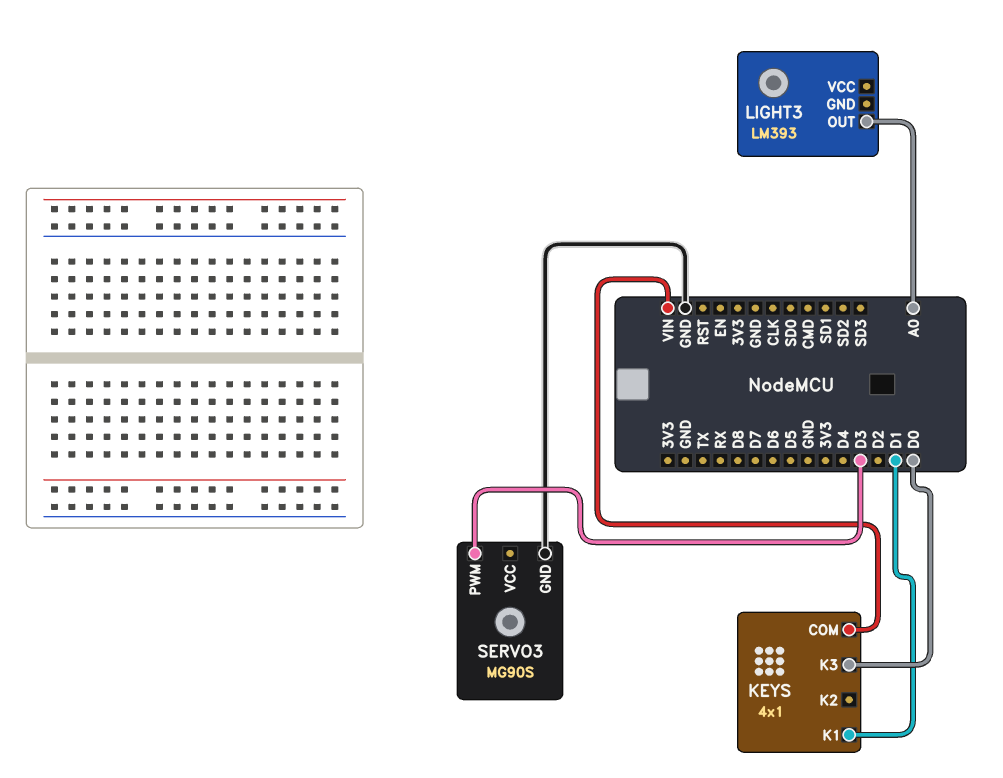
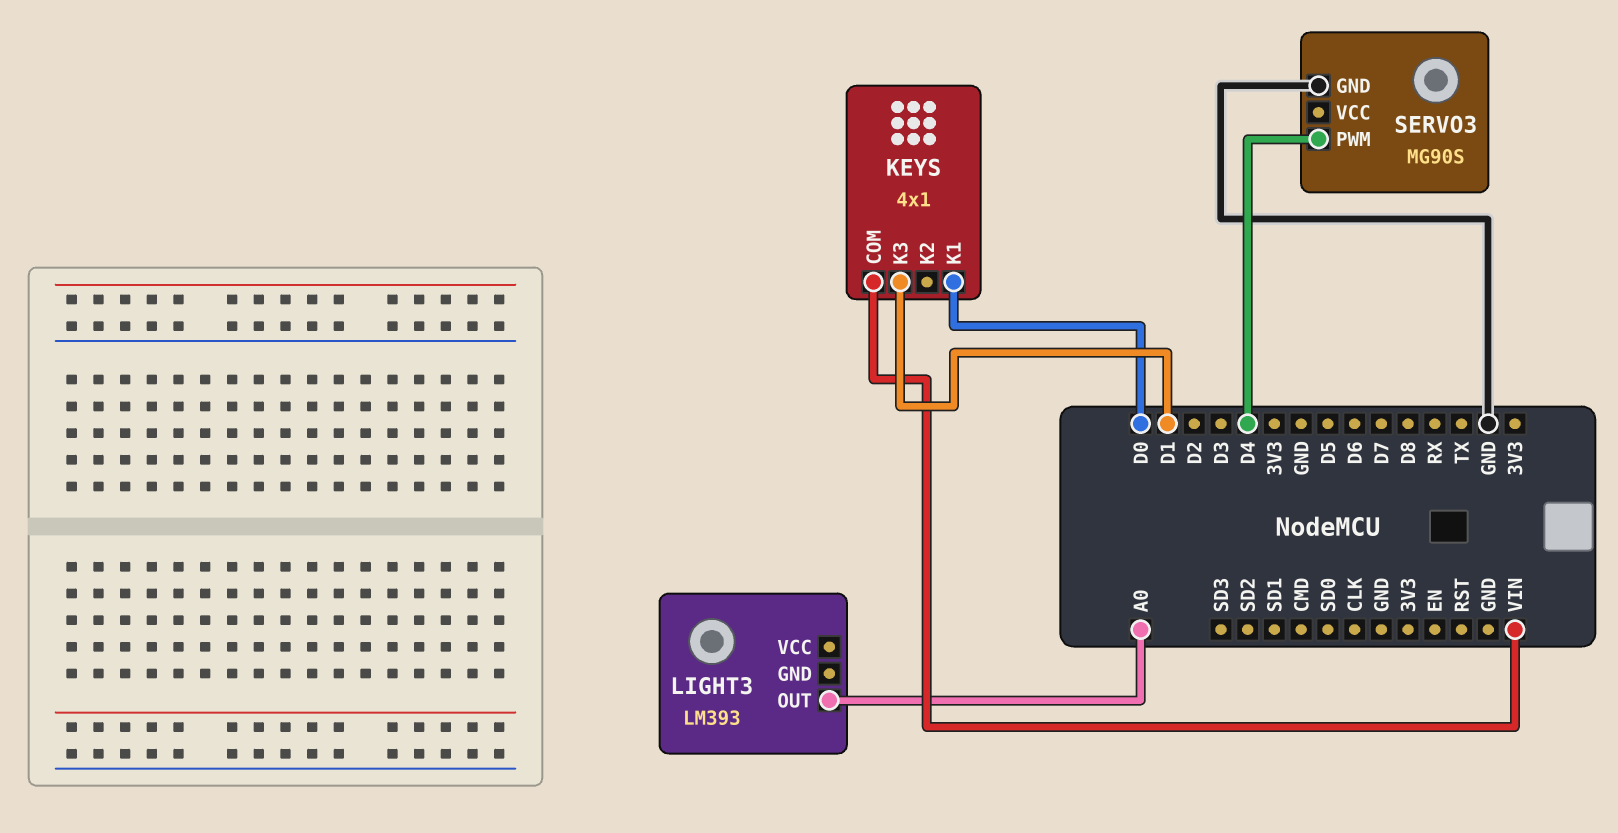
KEYS pin K1: D1 -> D0
KEYS pin K3: D0 -> D1
SERVO3 pin PWM: D3 -> D4

